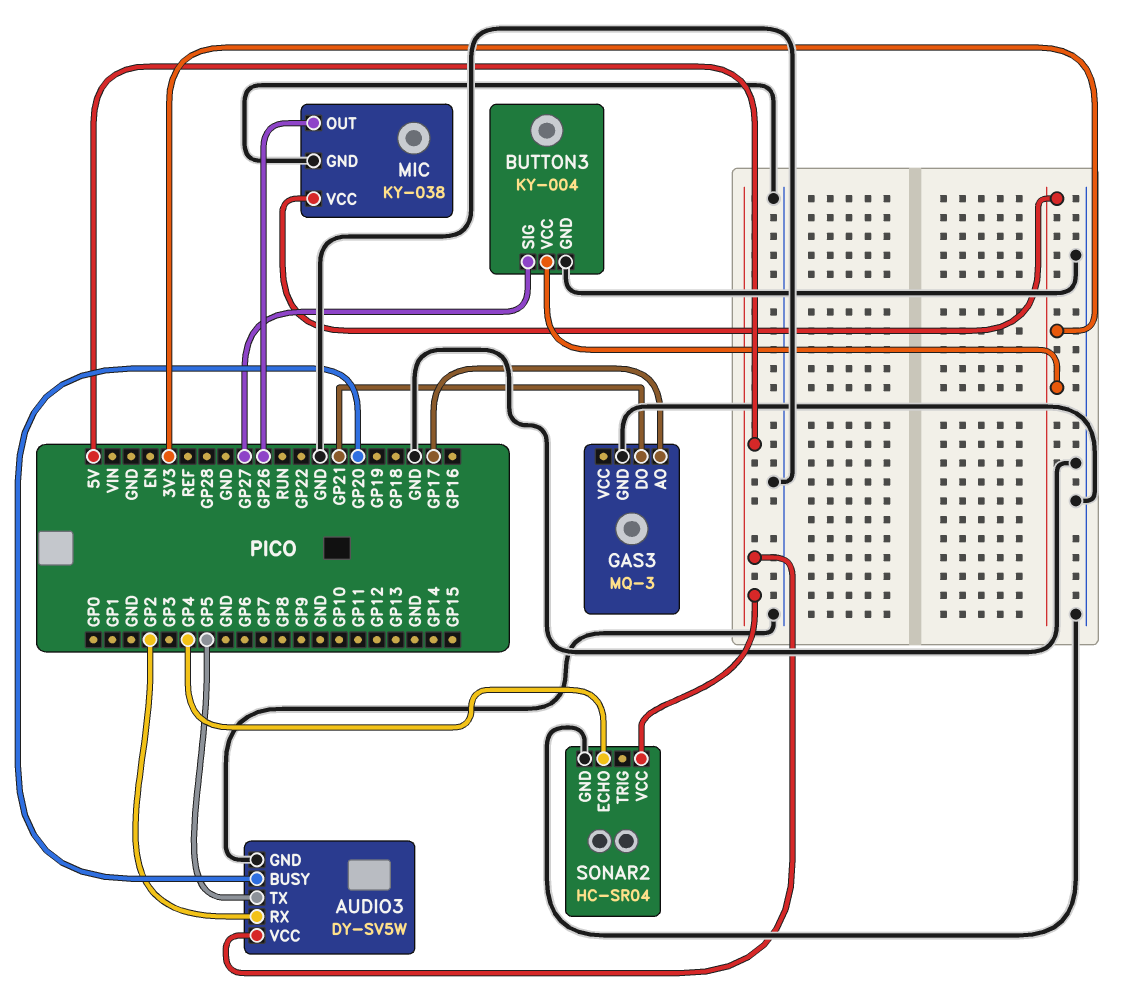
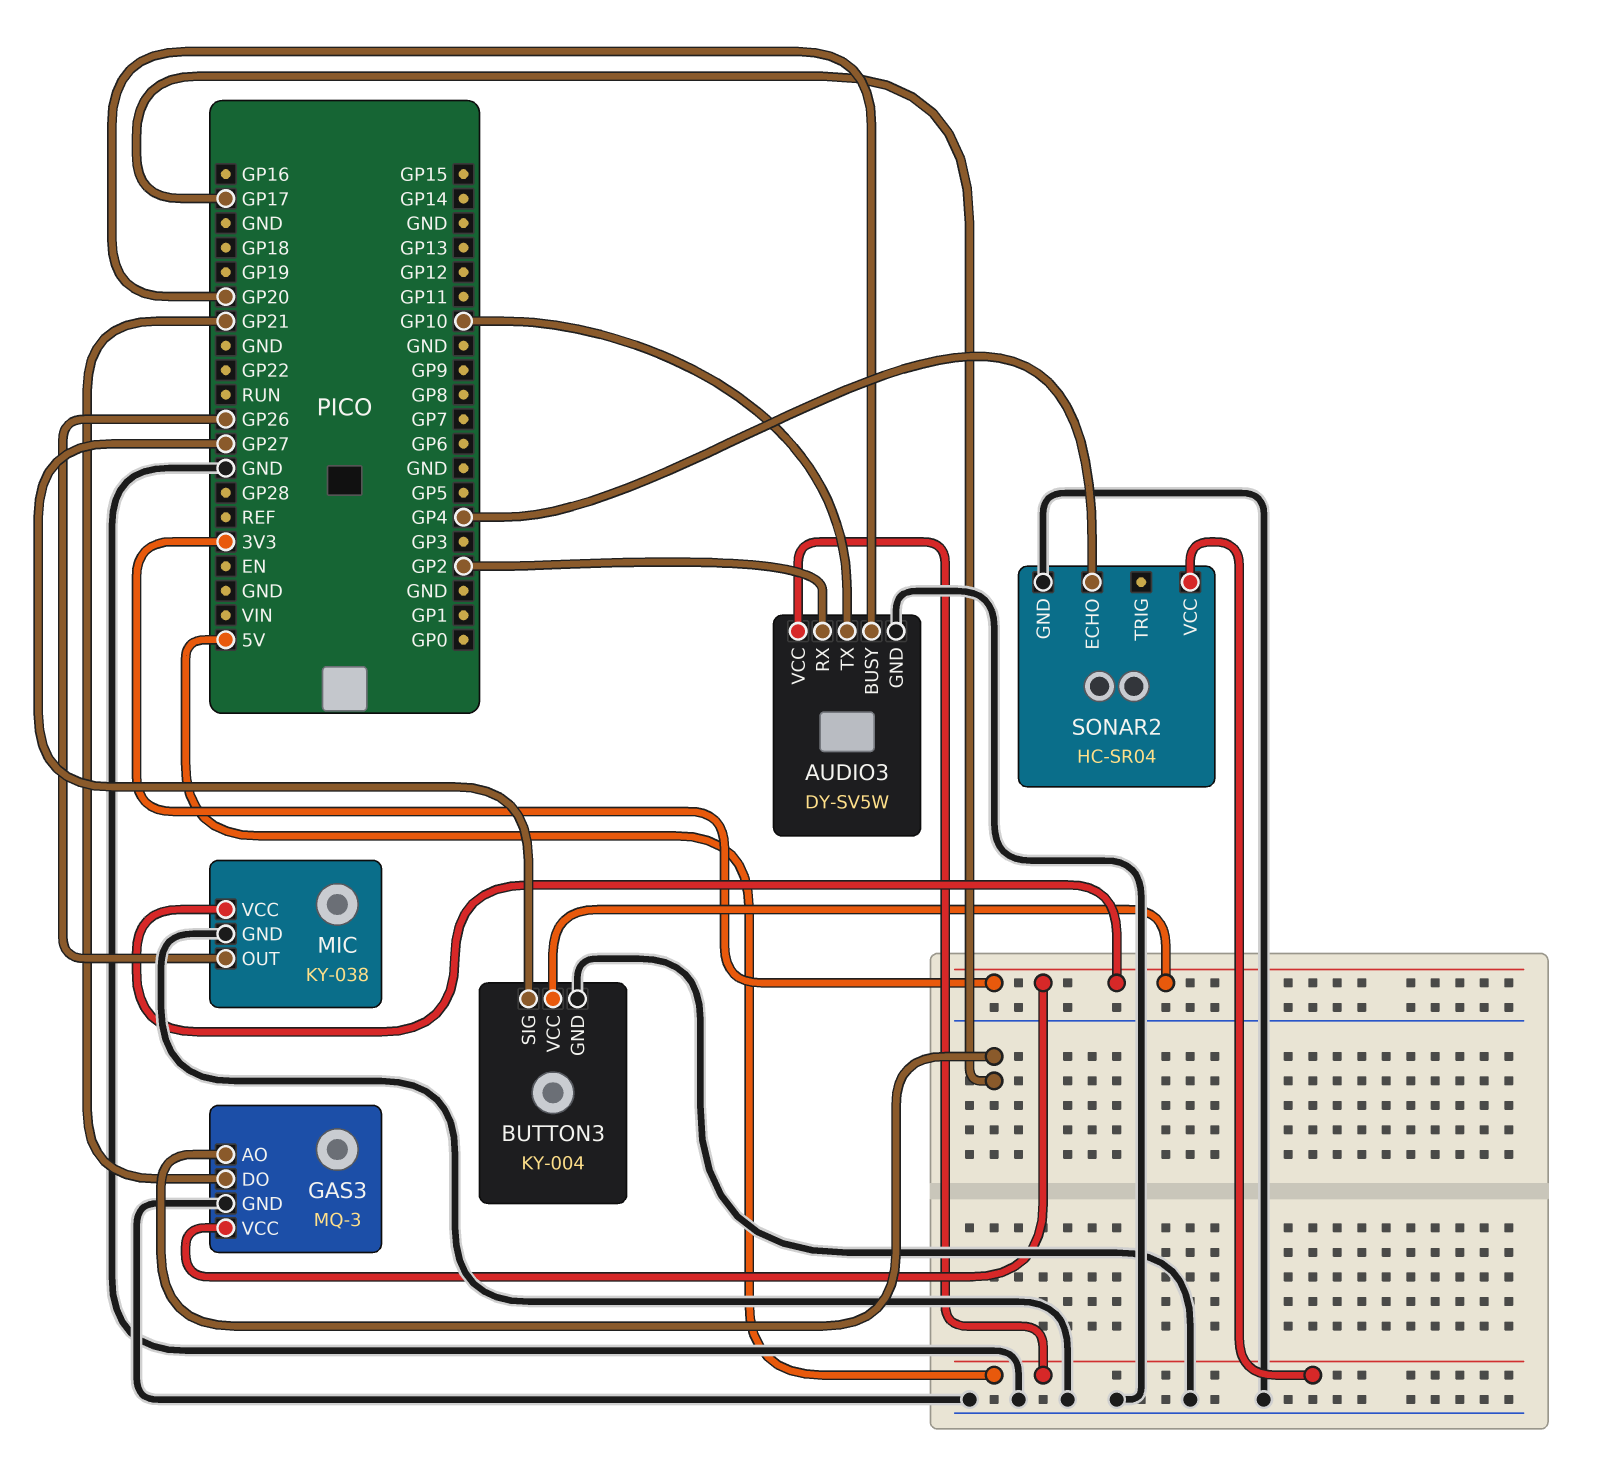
AUDIO3 pin TX: GP5 -> GP10
GAS3 pin VCC: none -> 3V3

